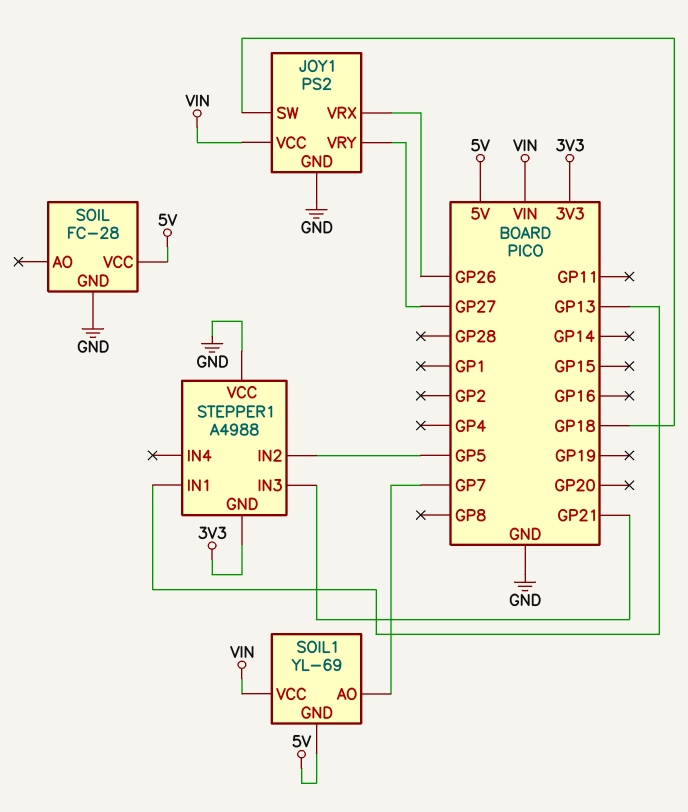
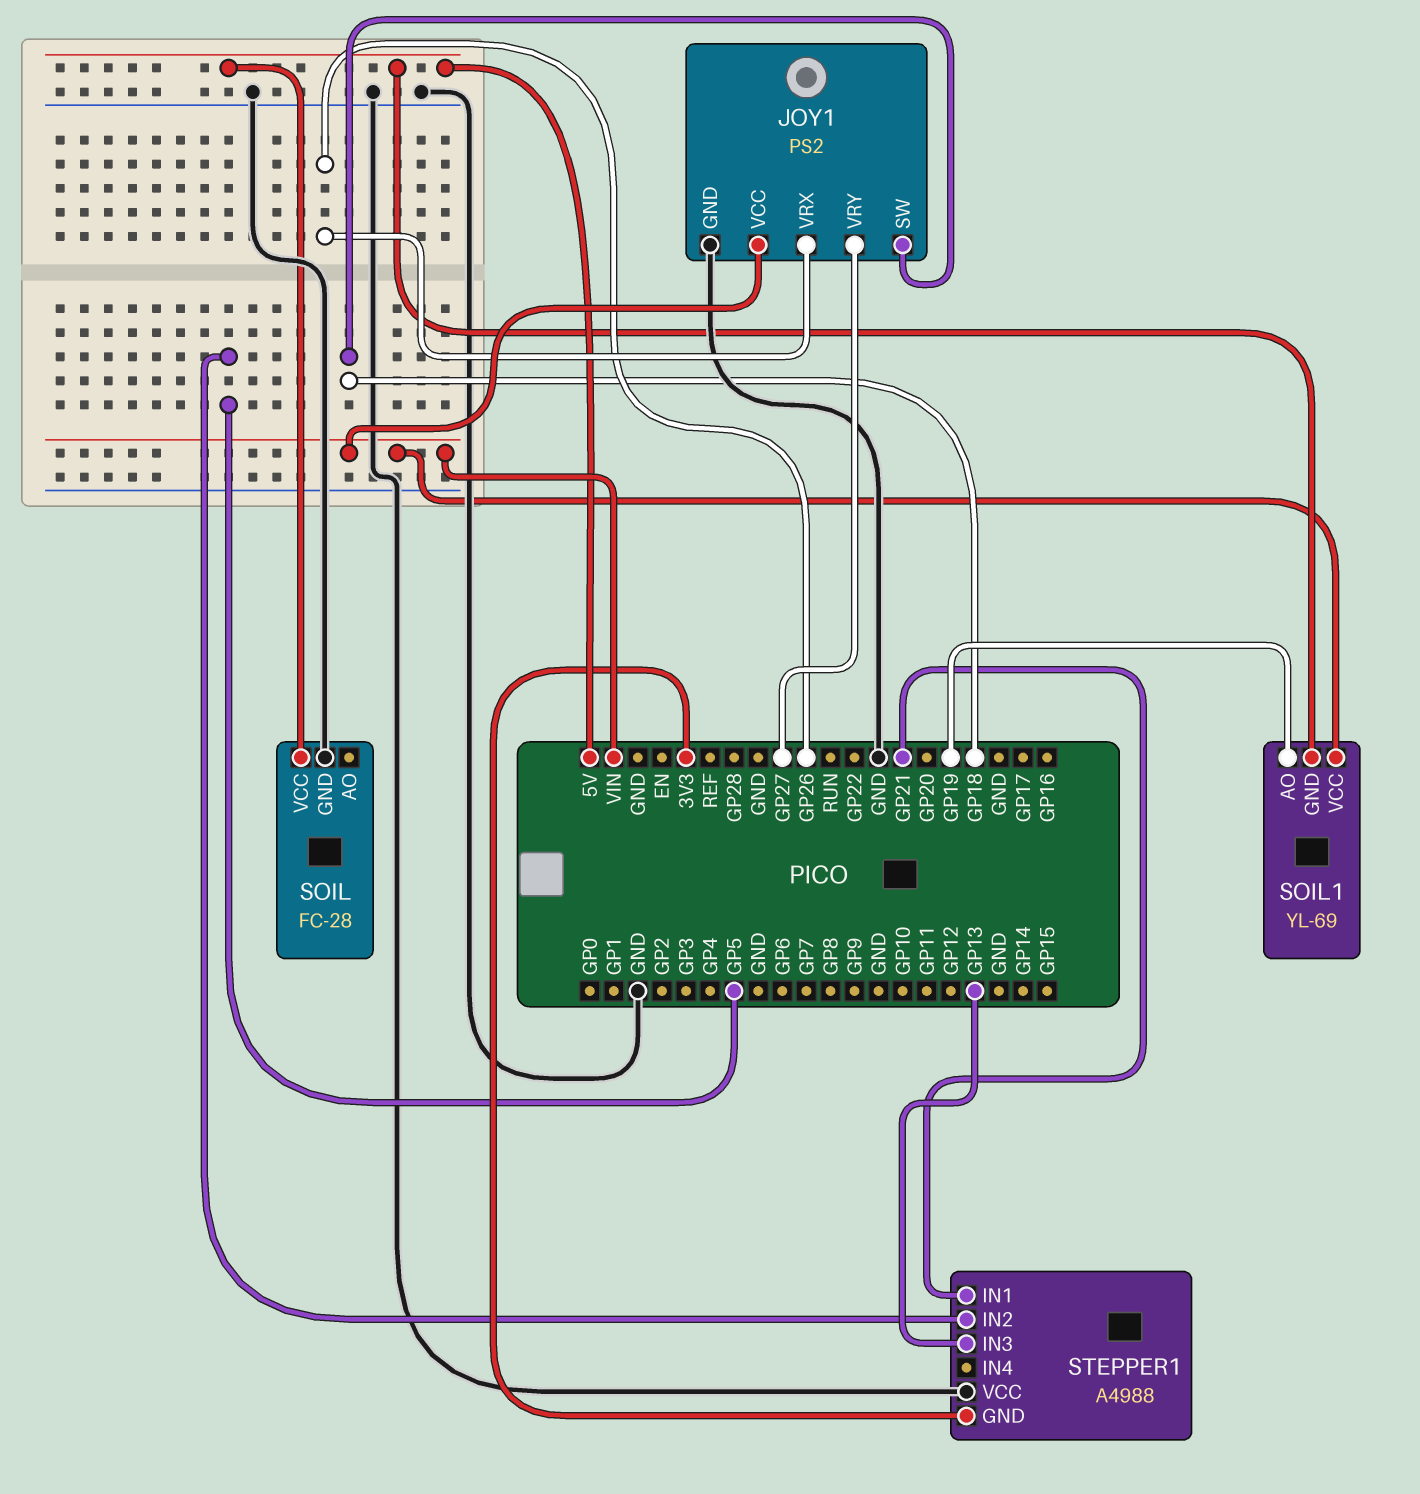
SOIL1 pin AO: GP7 -> GP19
STEPPER1 pin IN1: GP13 -> GP21
STEPPER1 pin IN3: GP21 -> GP13

